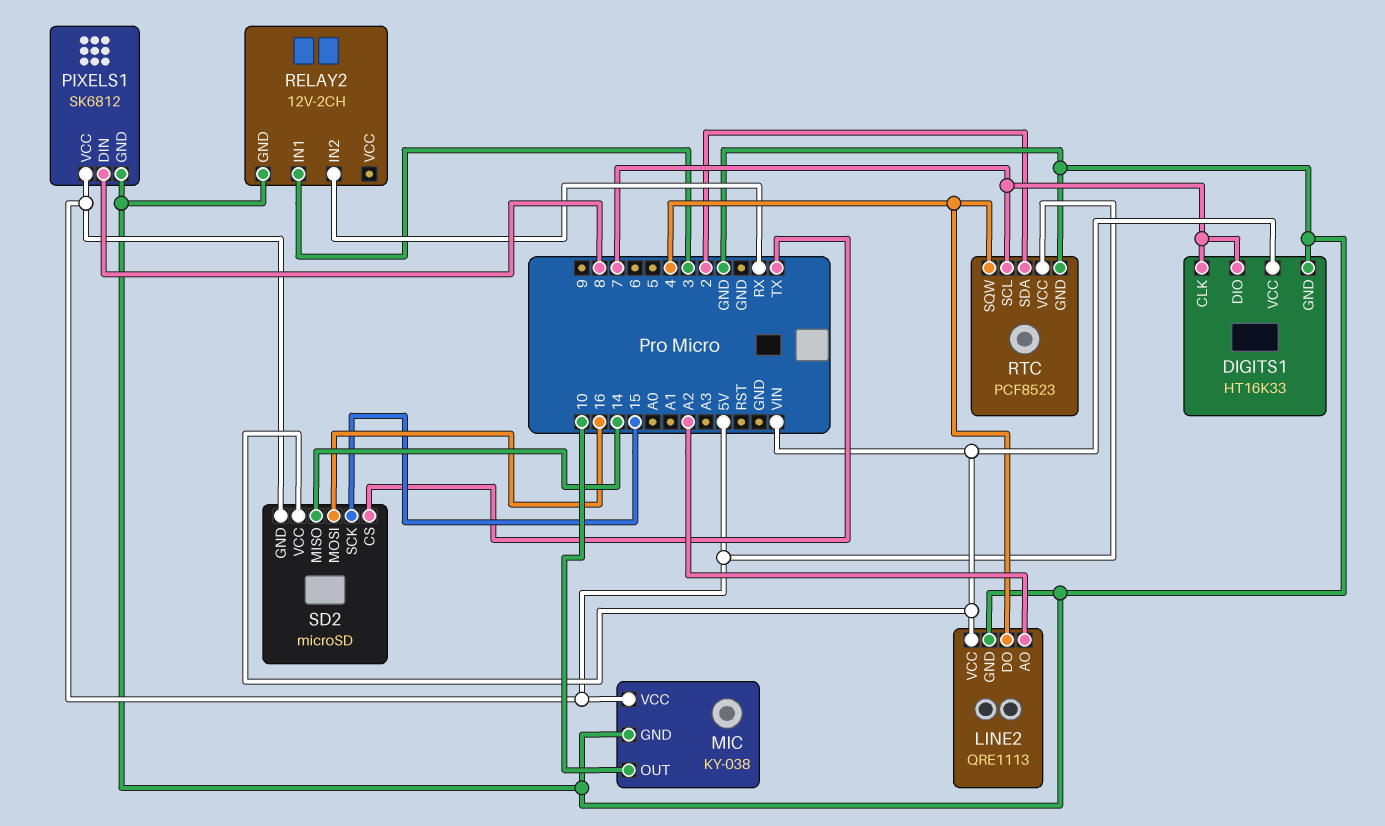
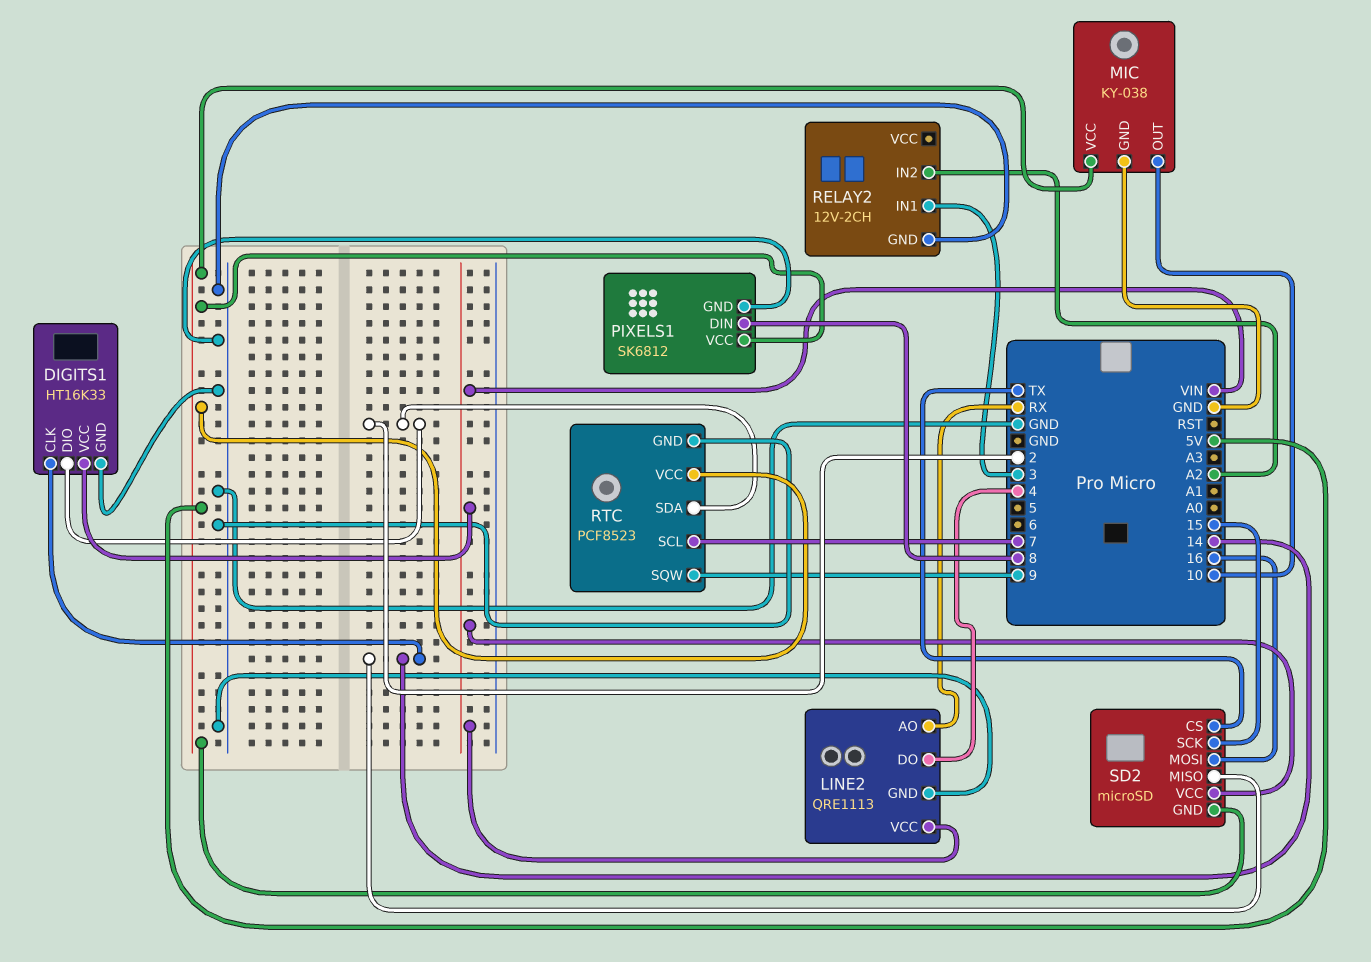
DIGITS1 pin CLK: 7 -> 14
DIGITS1 pin DIO: 7 -> 2
LINE2 pin AO: A2 -> RX
RELAY2 pin IN2: RX -> A2
RTC pin SQW: 4 -> 9

